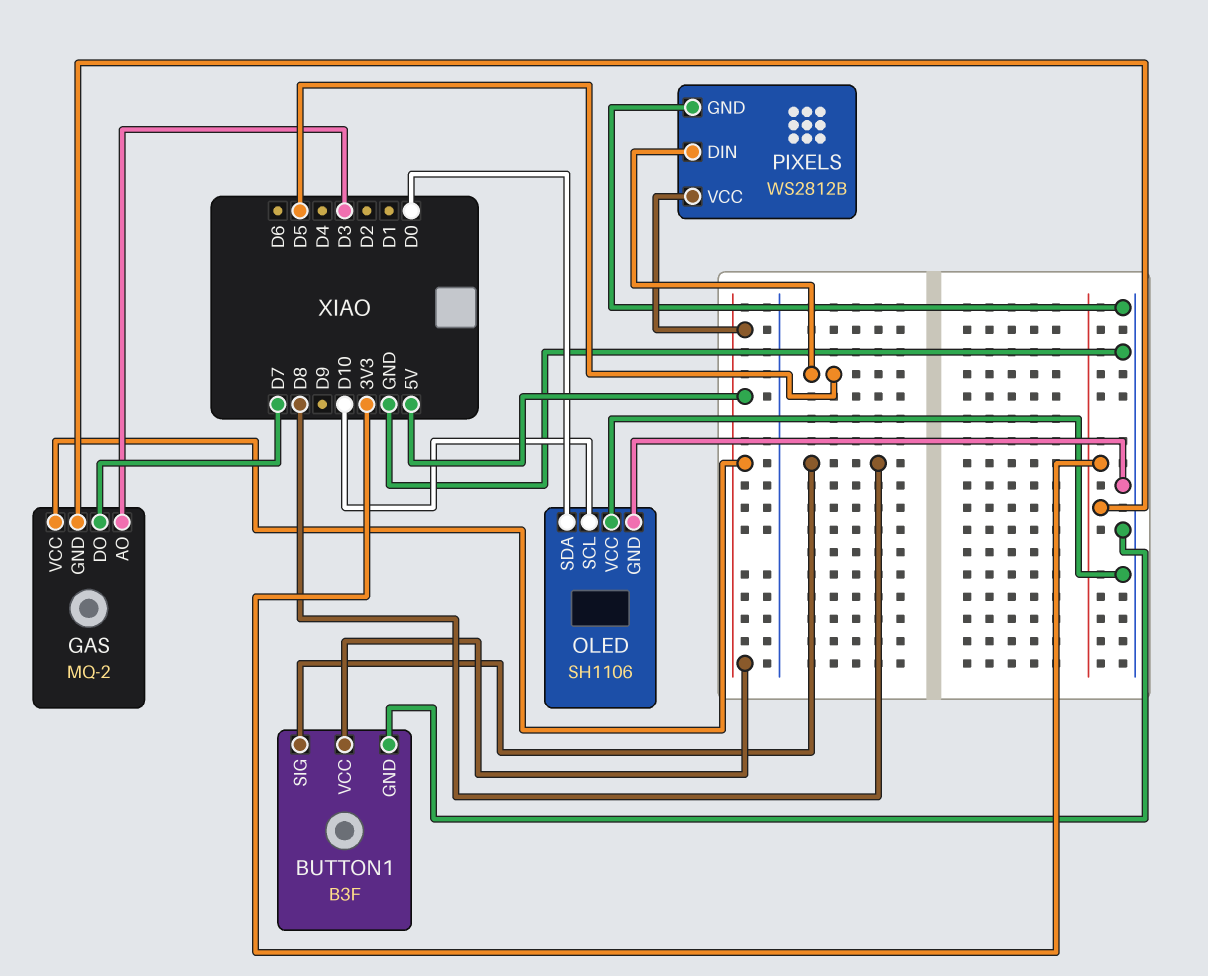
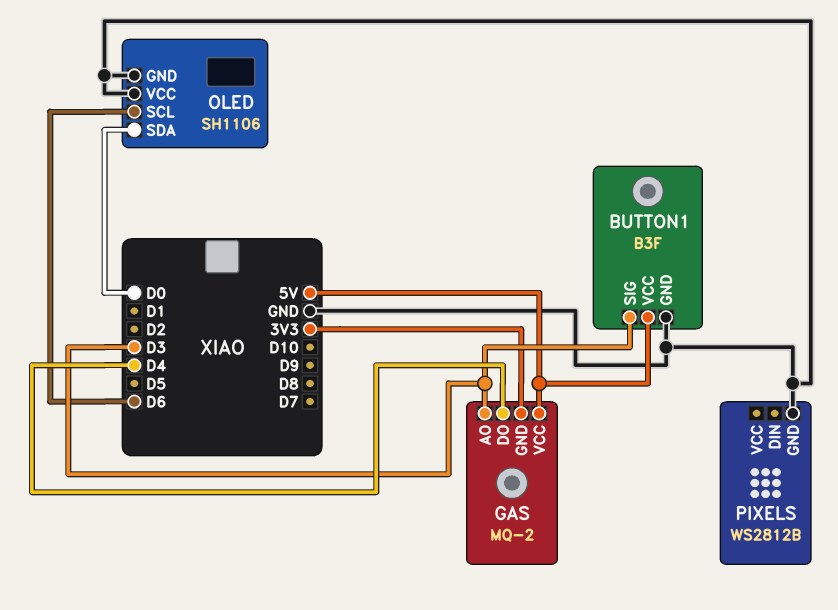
BUTTON1 pin SIG: D8 -> D3
GAS pin DO: D7 -> D4
OLED pin SCL: D10 -> D6
PIXELS pin DIN: D5 -> none
PIXELS pin VCC: 5V -> none

